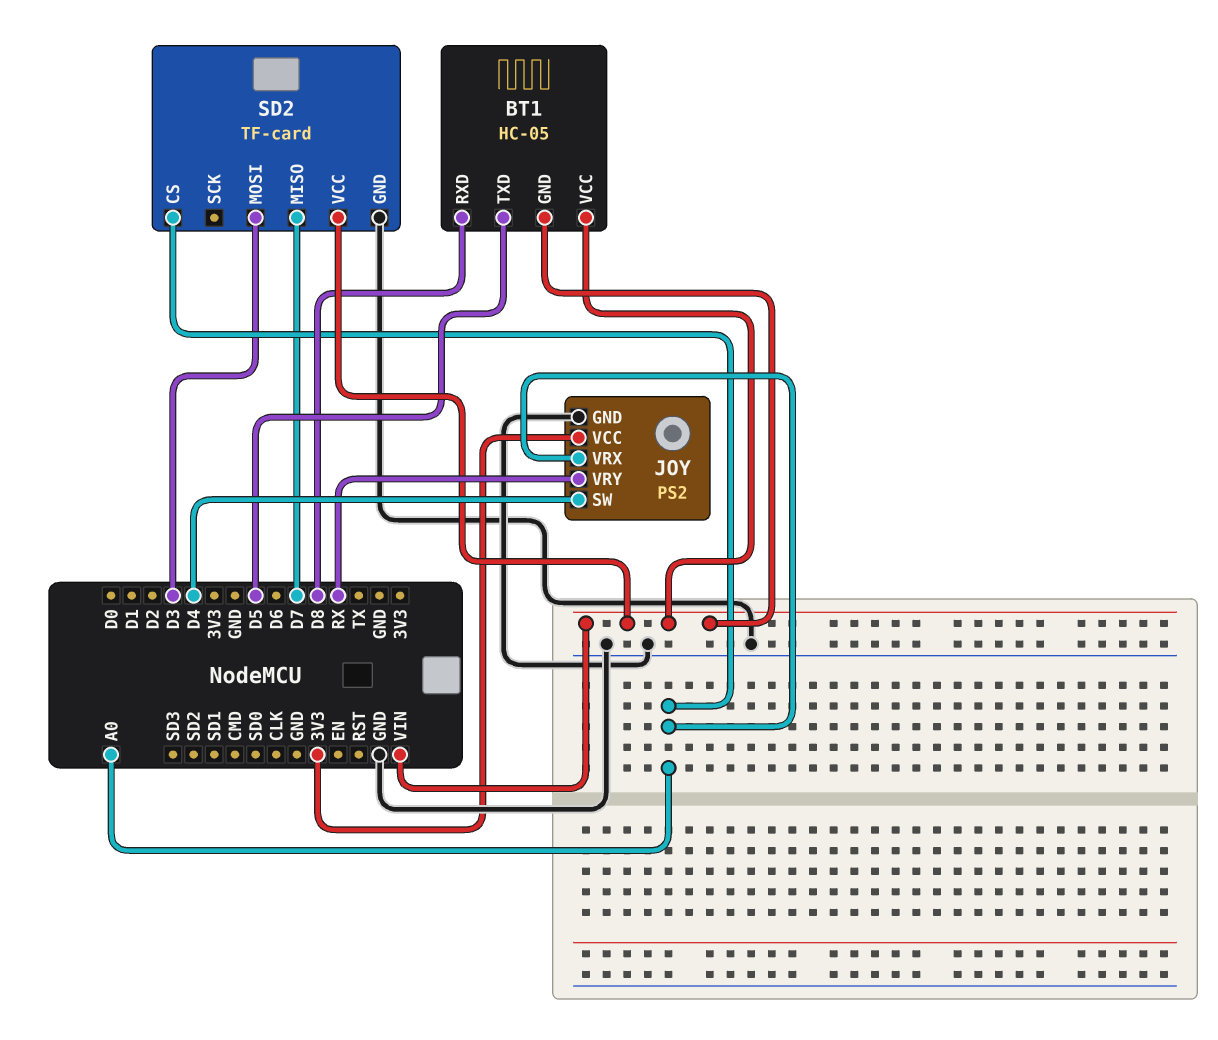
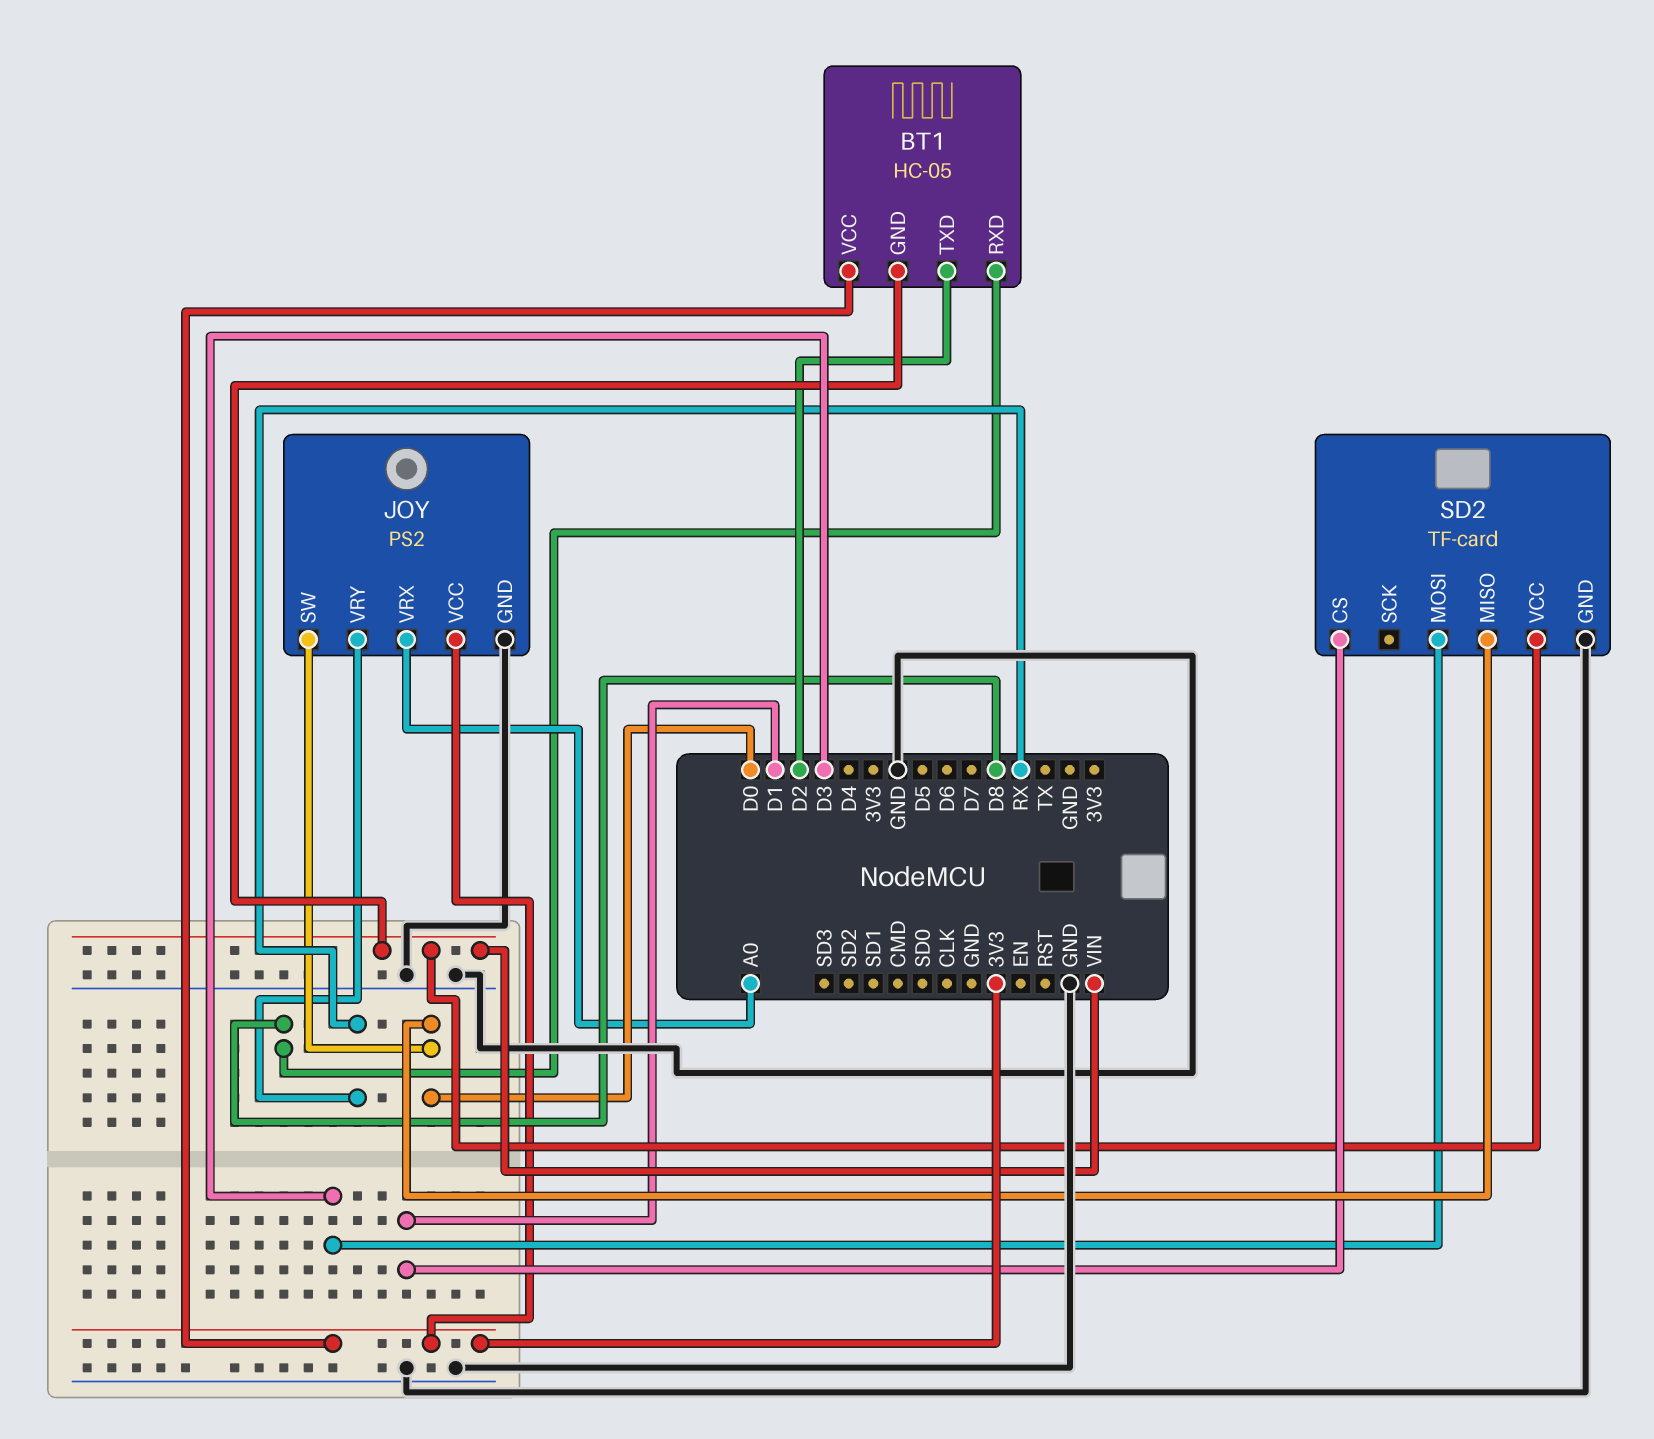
BT1 pin TXD: D5 -> D2
BT1 pin VCC: VIN -> 3V3
JOY pin SW: D4 -> D0
SD2 pin CS: A0 -> D1
SD2 pin MISO: D7 -> D0

